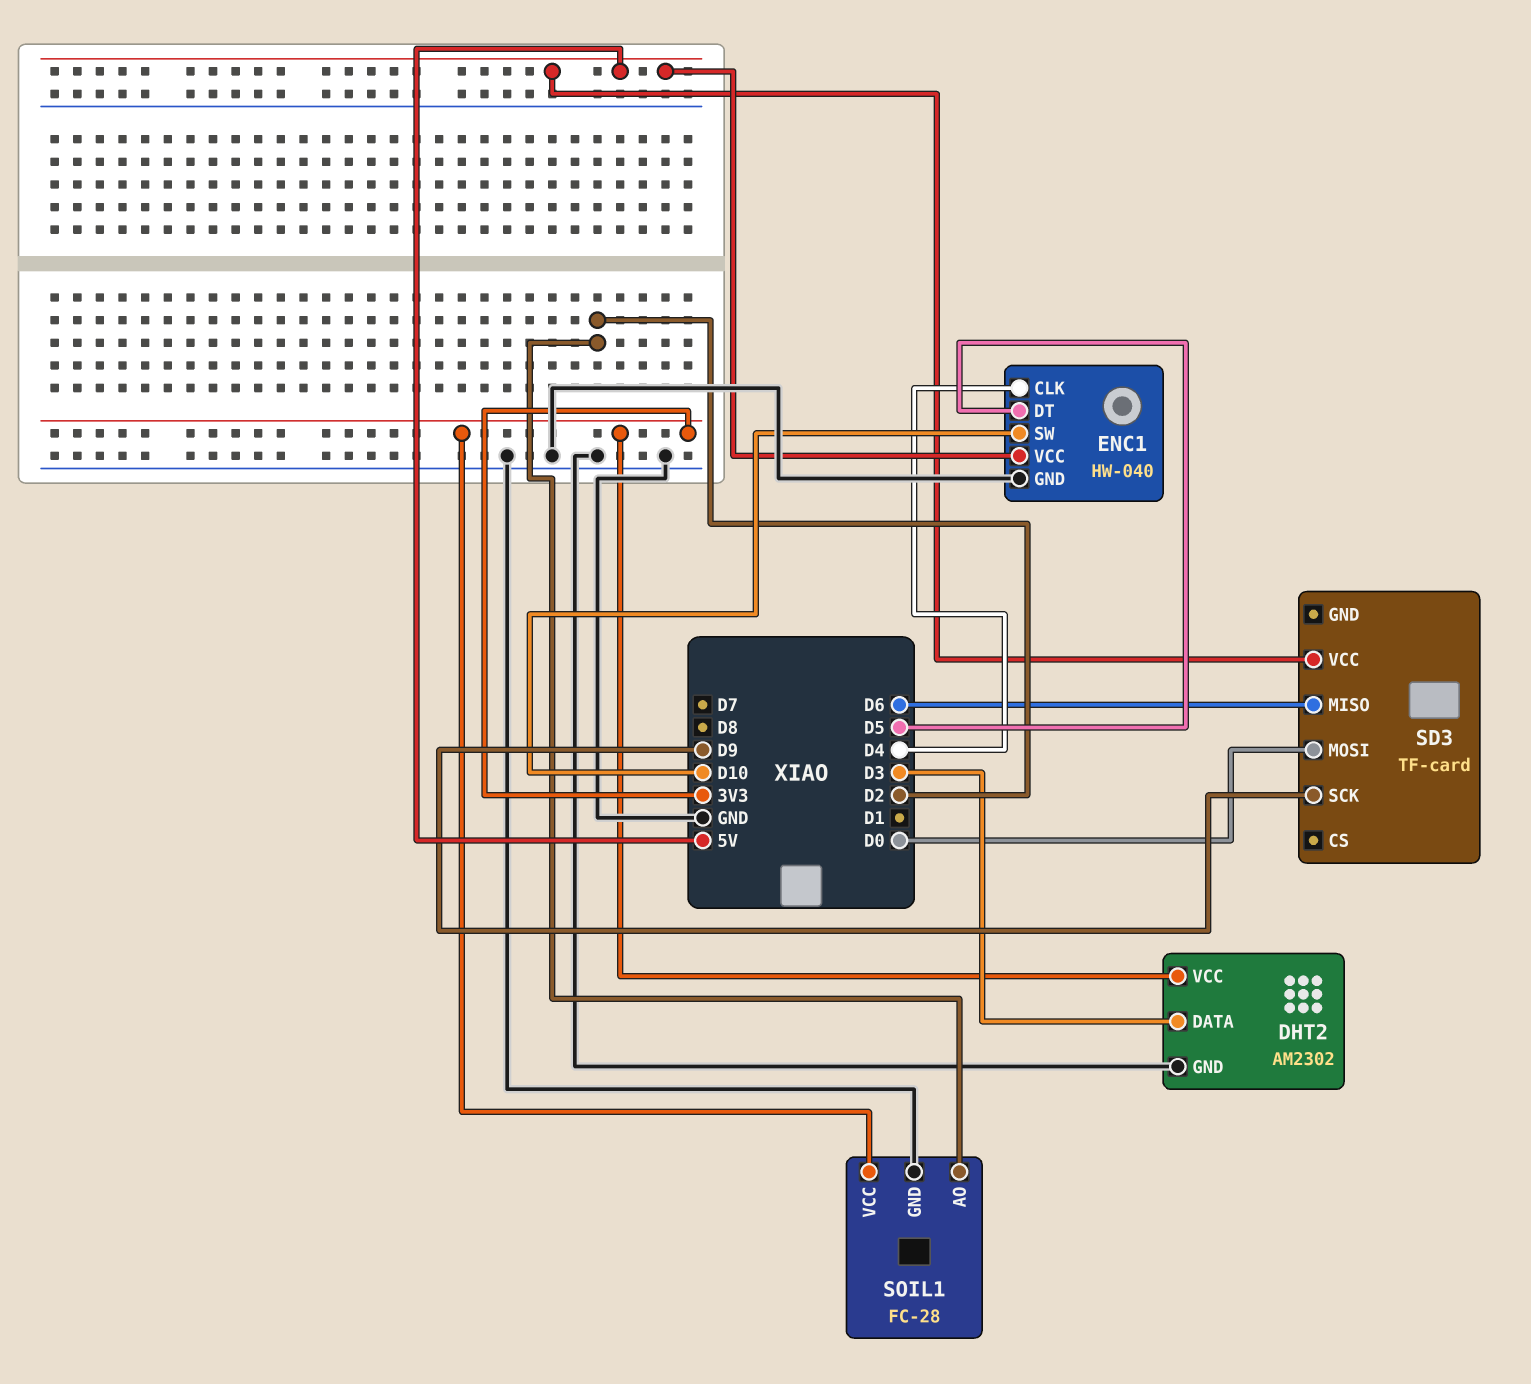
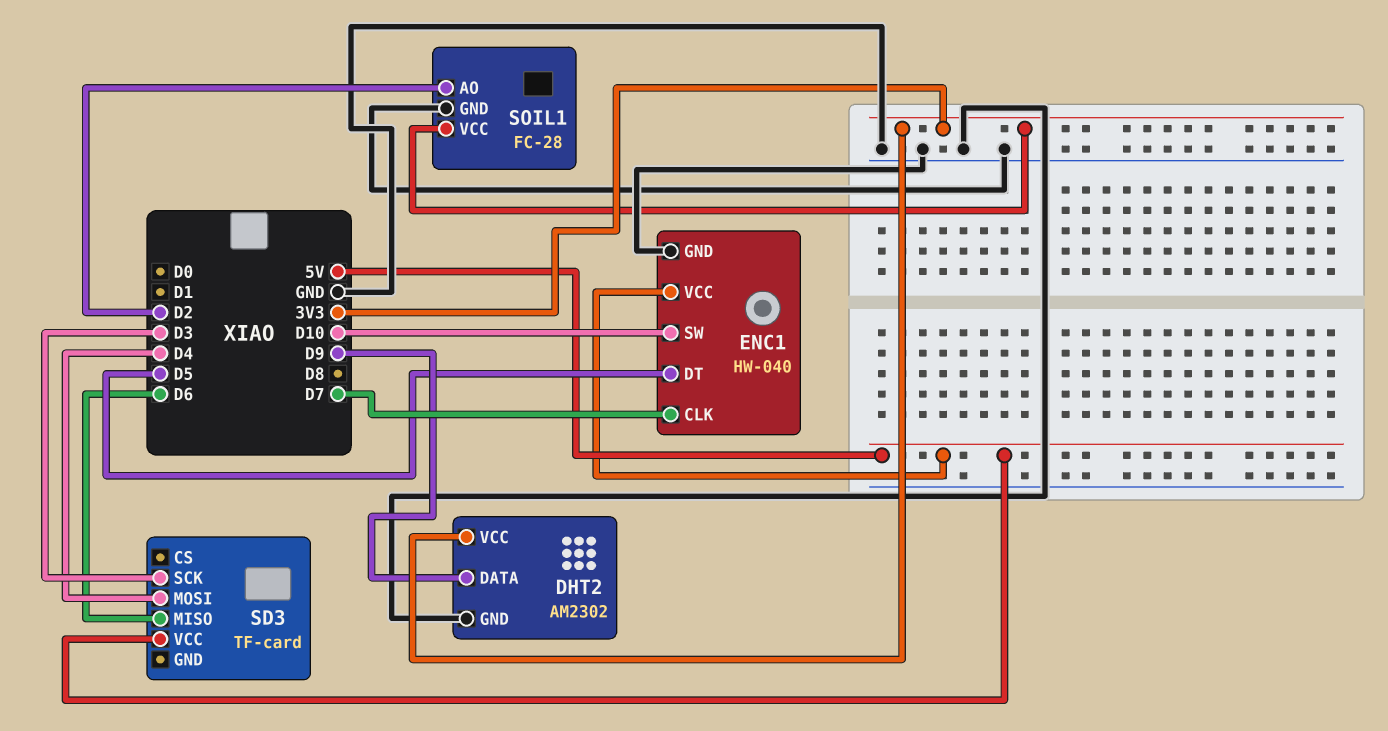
DHT2 pin DATA: D3 -> D9
ENC1 pin CLK: D4 -> D7
SD3 pin MOSI: D0 -> D4
SD3 pin SCK: D9 -> D3

